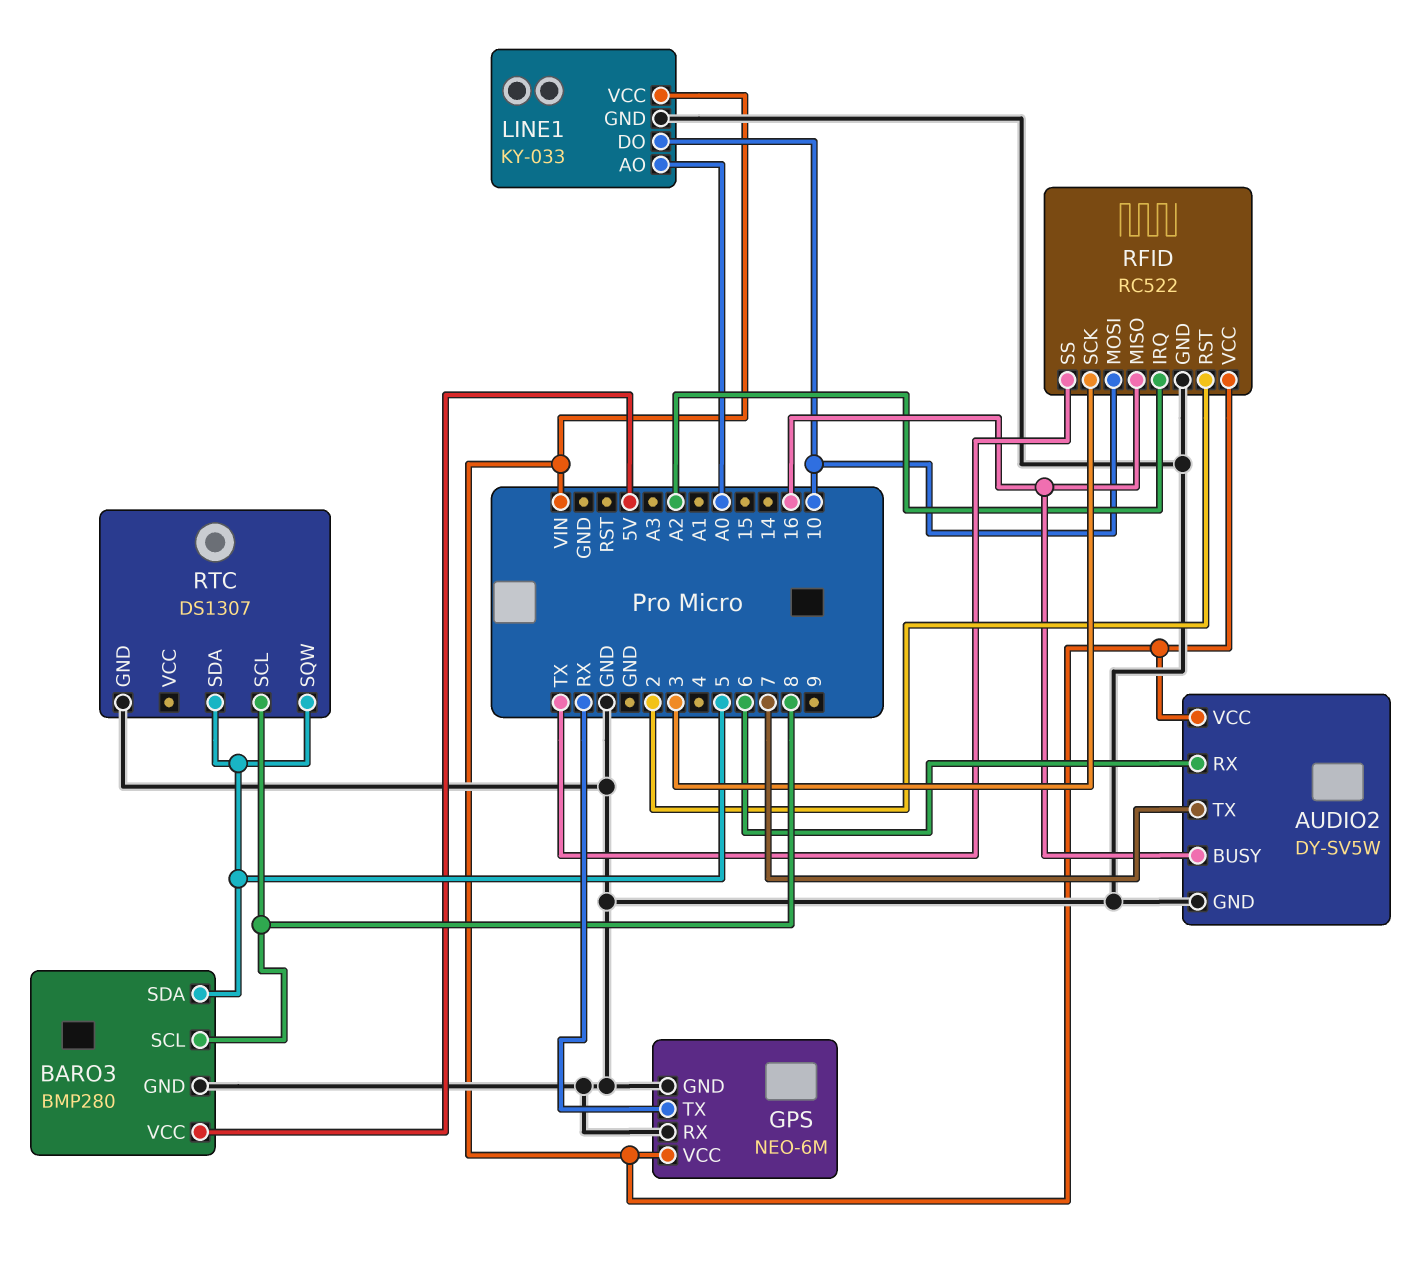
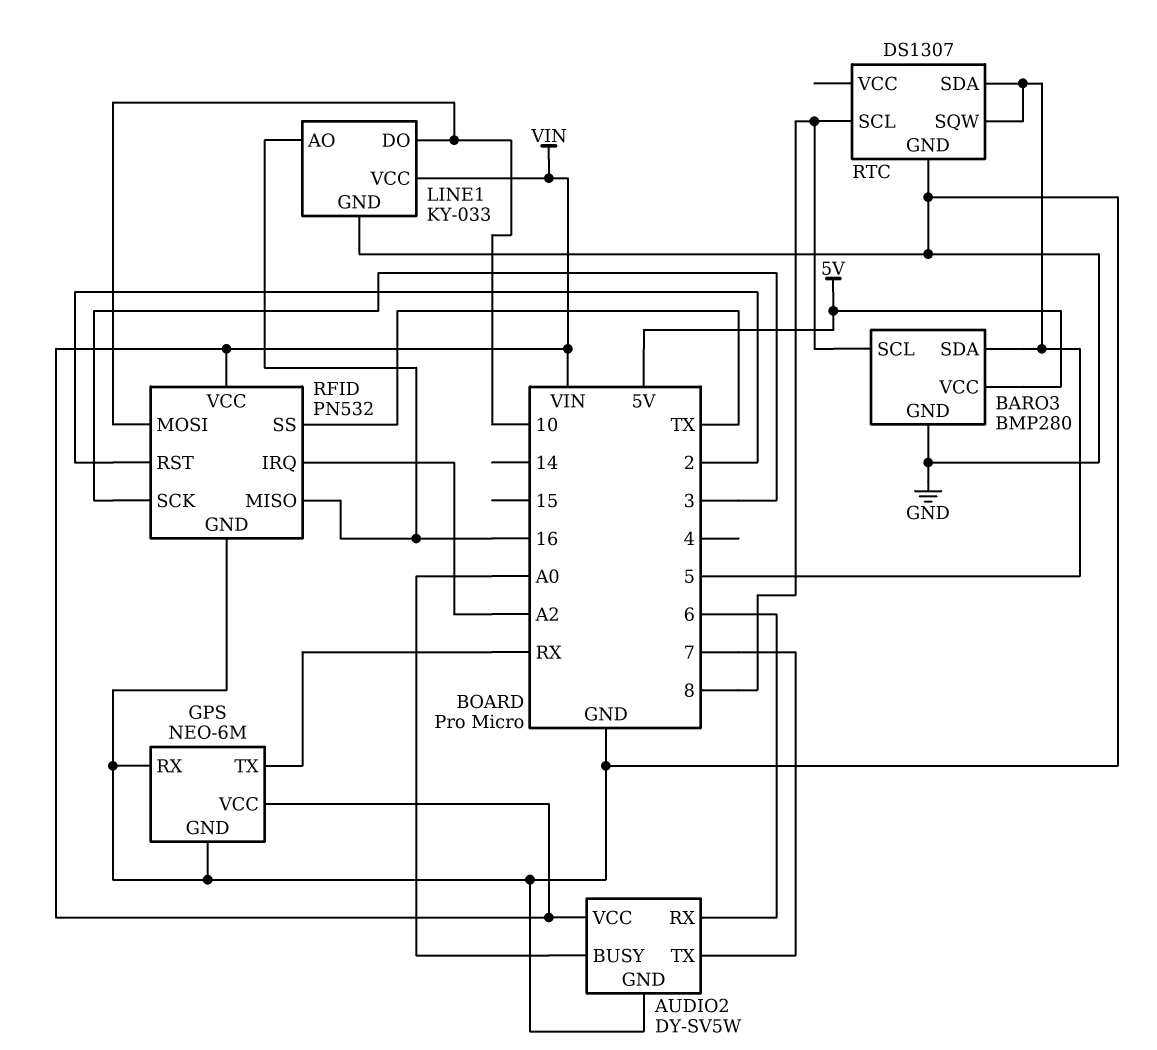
AUDIO2 pin BUSY: 16 -> A0
LINE1 pin AO: A0 -> 16
RFID: RC522 -> PN532

